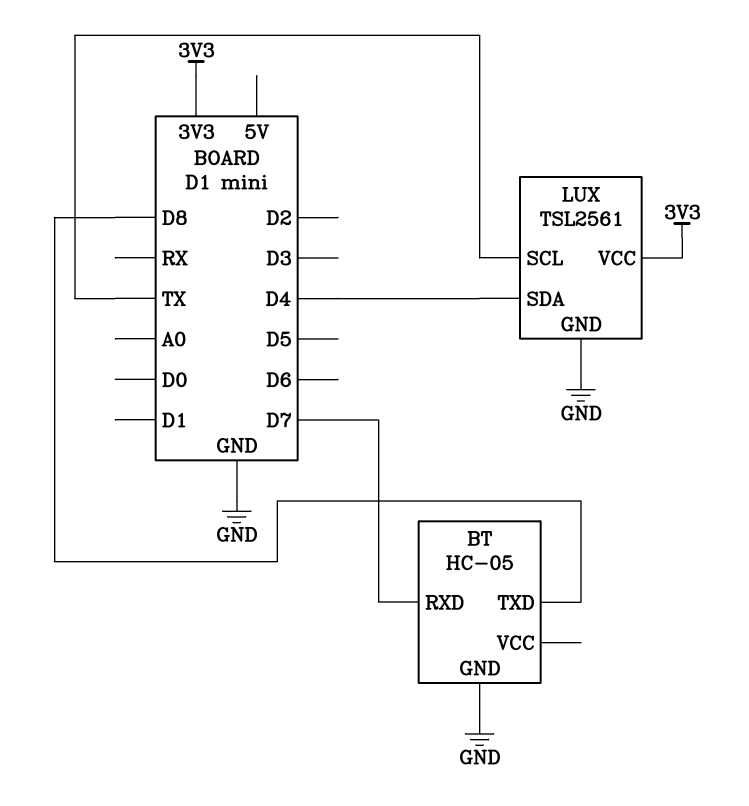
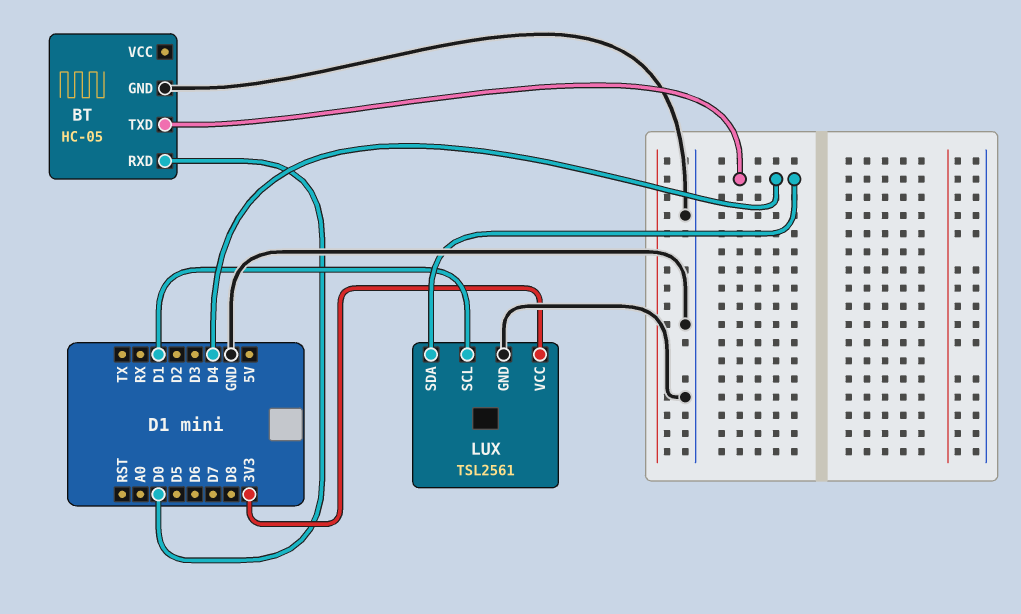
BT pin RXD: D7 -> D0
BT pin TXD: D8 -> D4
LUX pin SCL: TX -> D1

